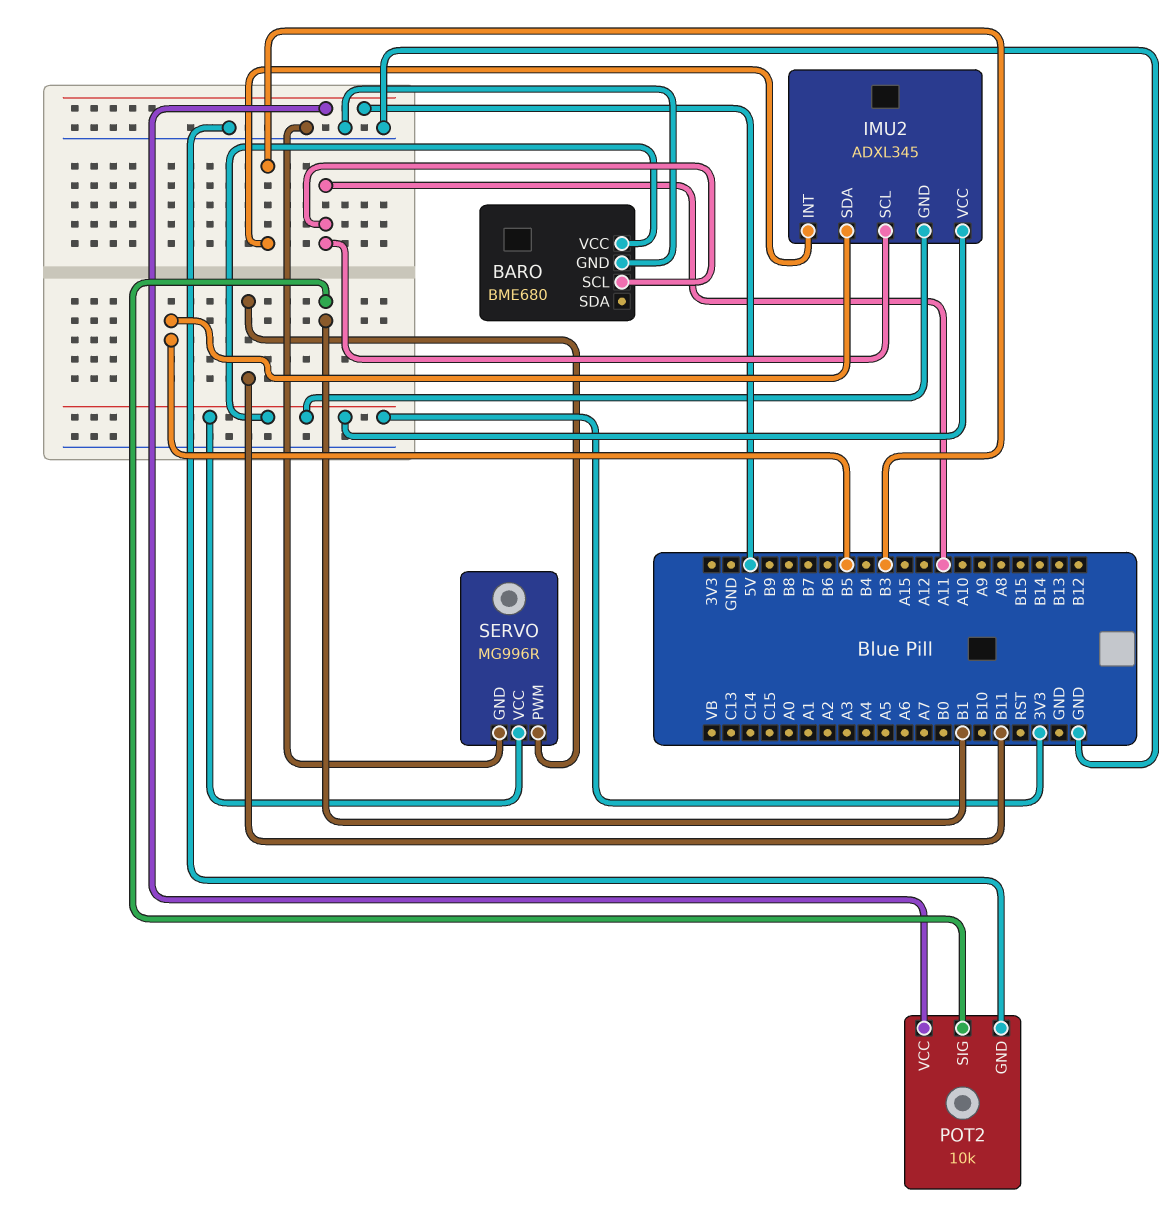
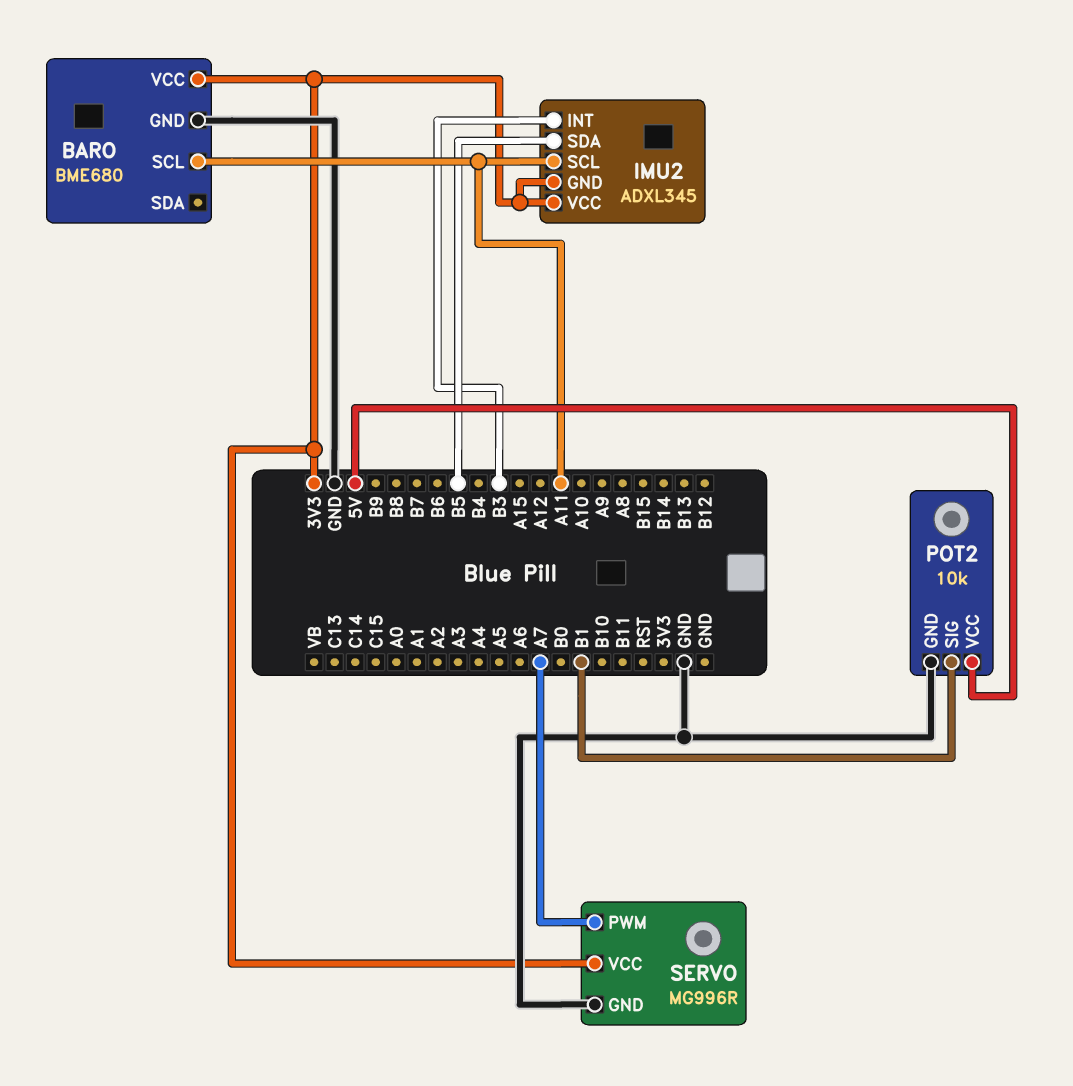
SERVO pin PWM: B11 -> A7

